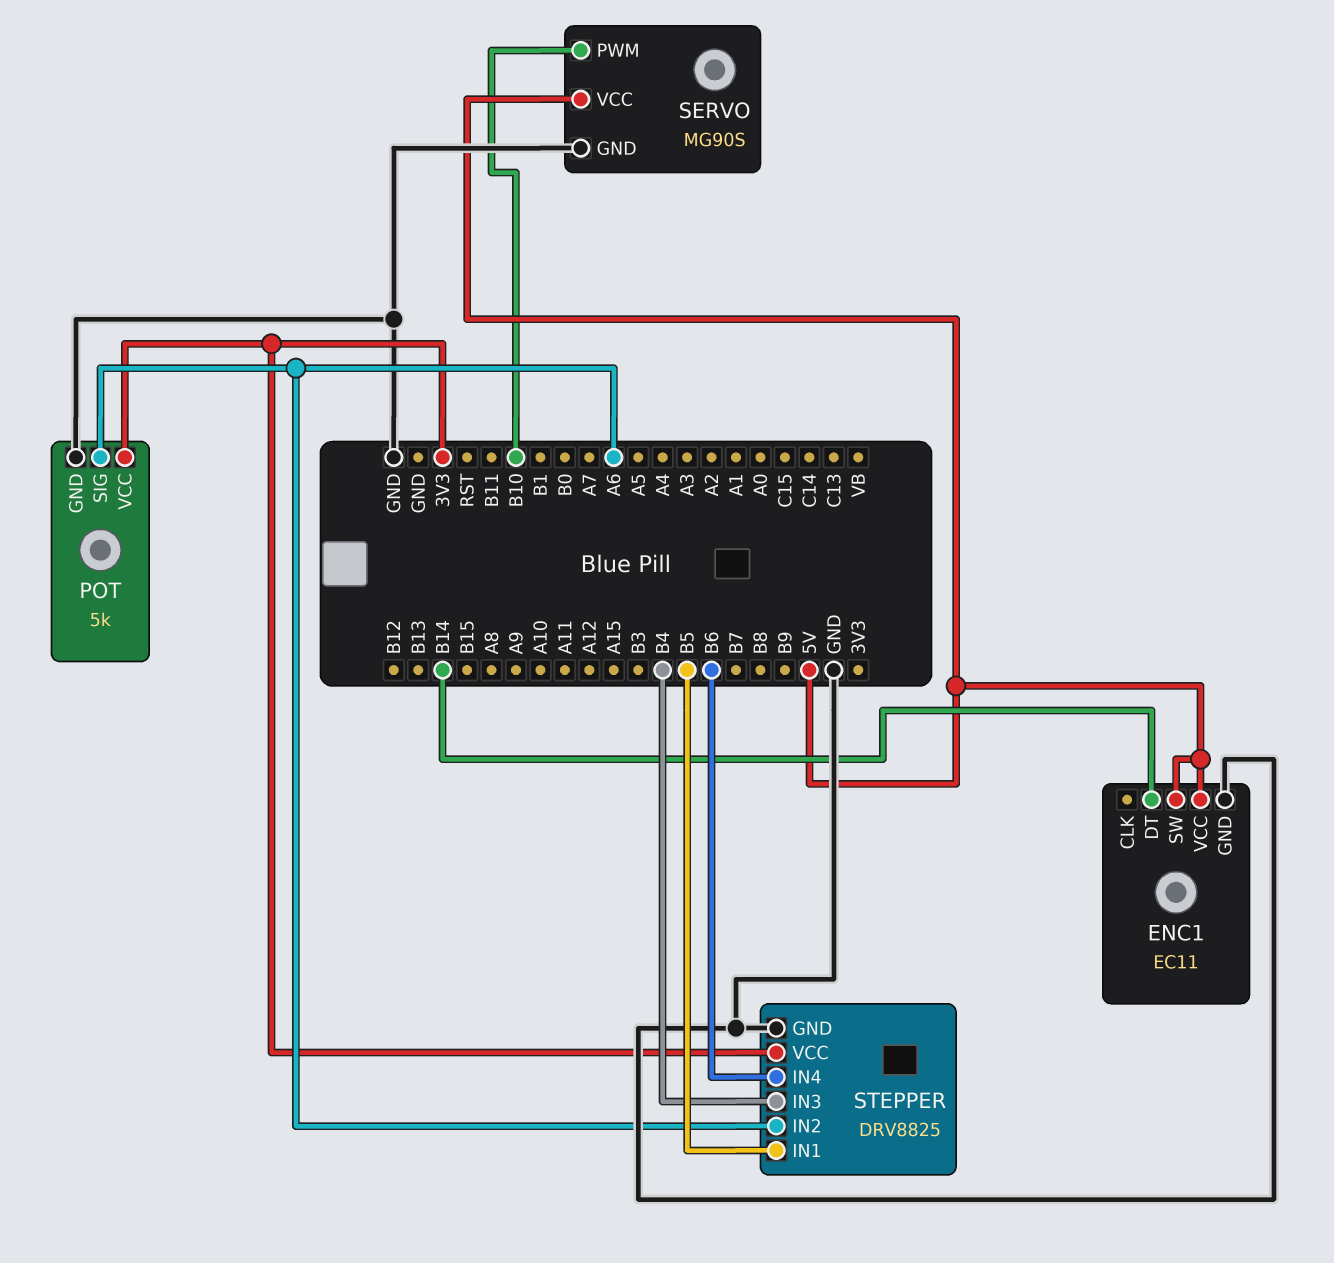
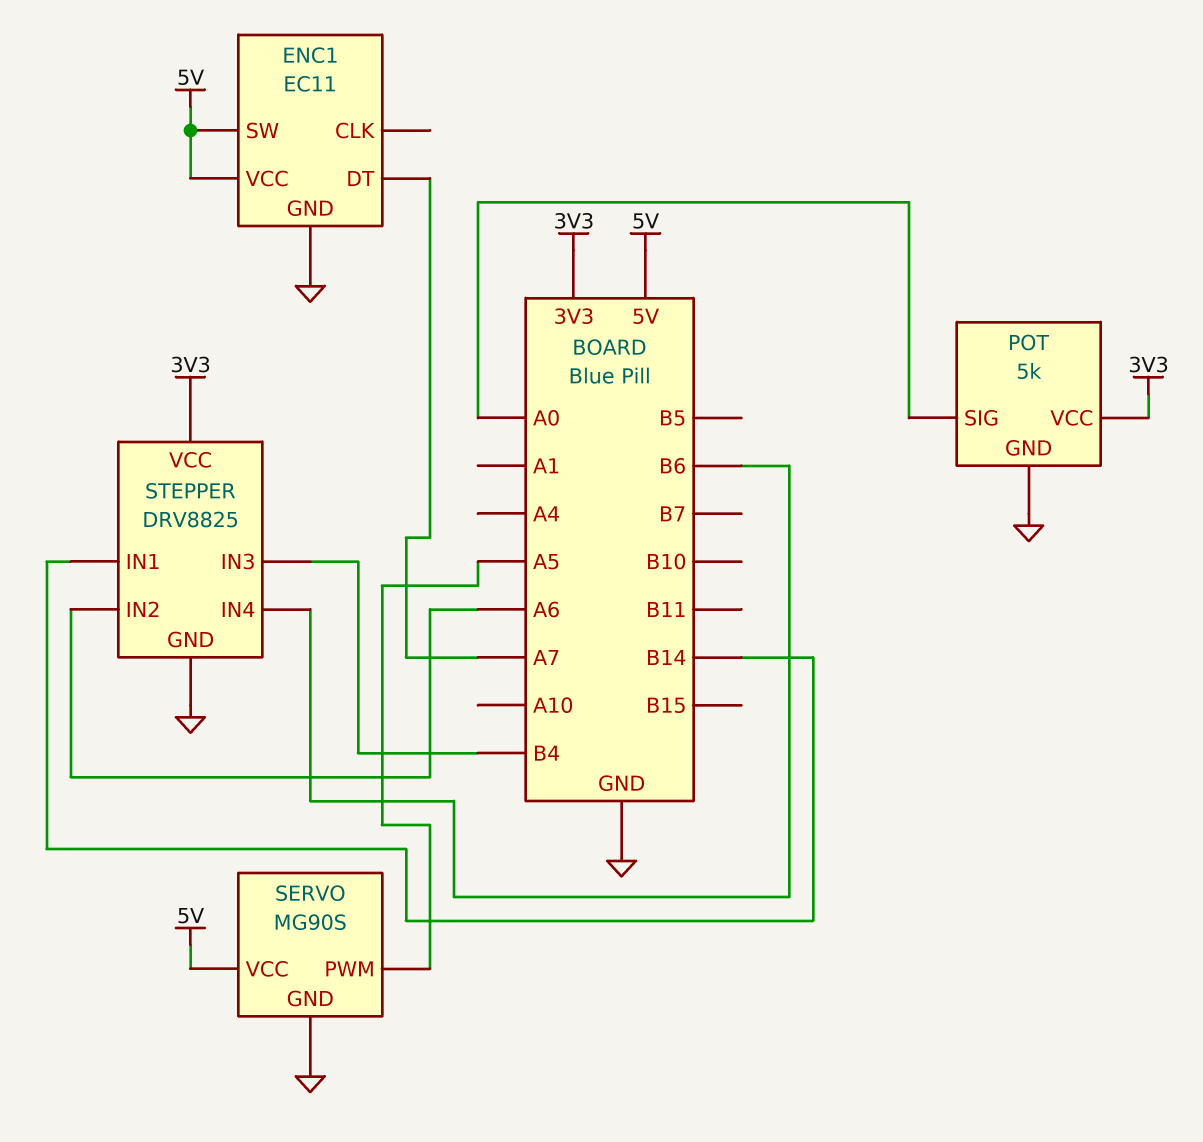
ENC1 pin DT: B14 -> A7
POT pin SIG: A6 -> A0
SERVO pin PWM: B10 -> A5
STEPPER pin IN1: B5 -> B14

